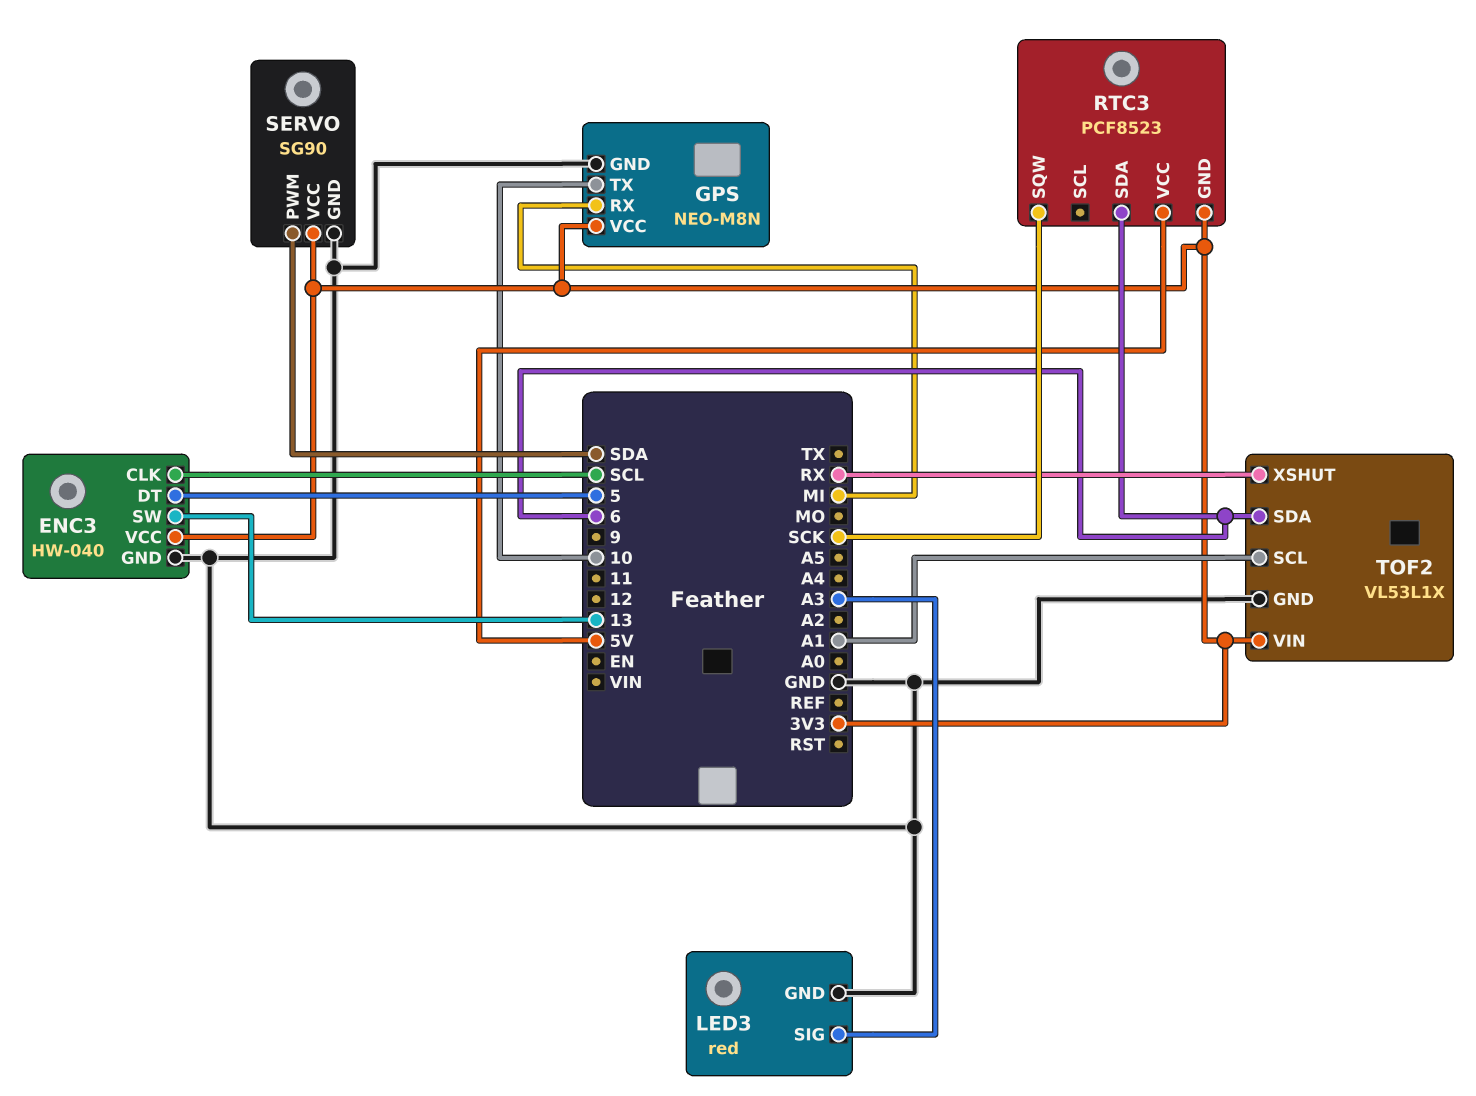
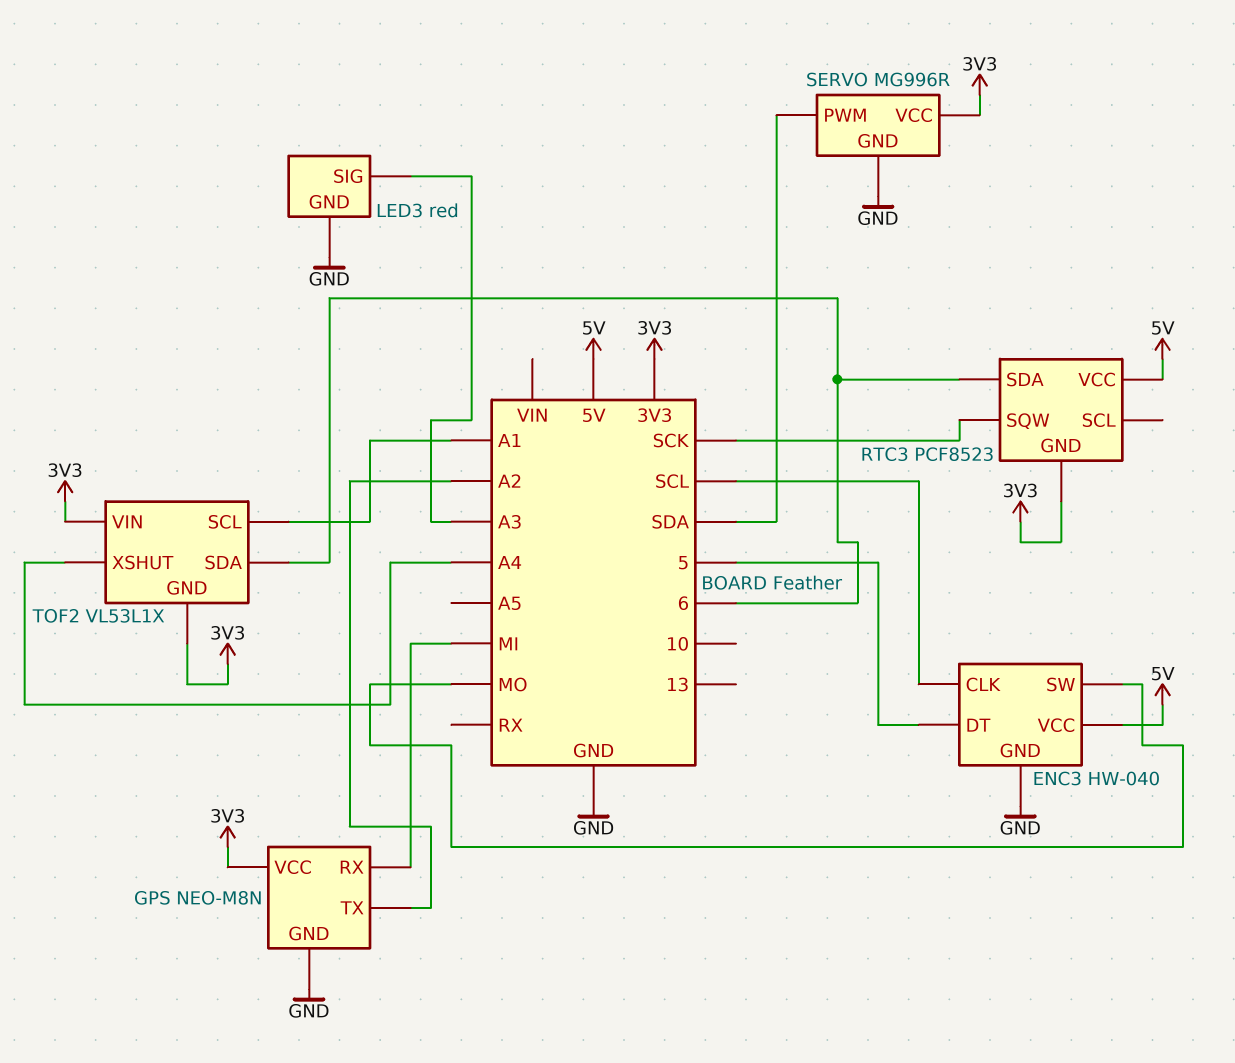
ENC3 pin SW: 13 -> MO
ENC3 pin VCC: 3V3 -> 5V
GPS pin TX: 10 -> A2
SERVO: SG90 -> MG996R
TOF2 pin GND: GND -> 3V3
TOF2 pin XSHUT: RX -> A4

